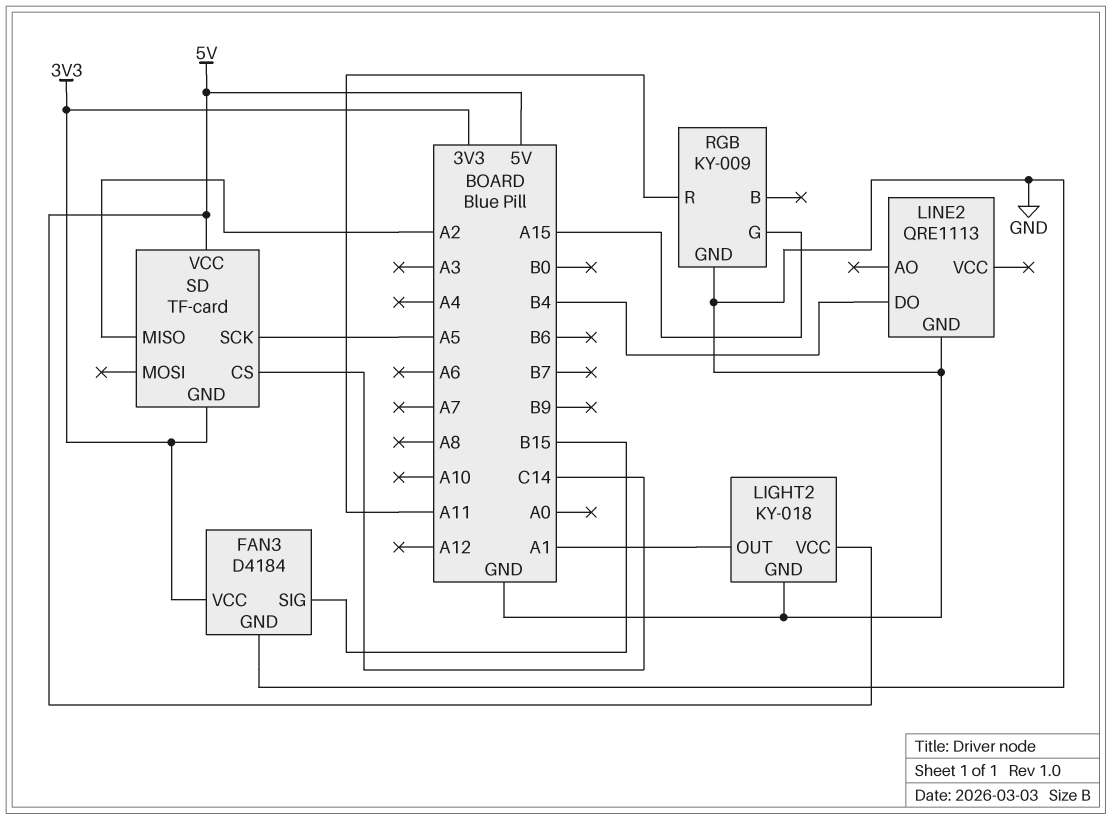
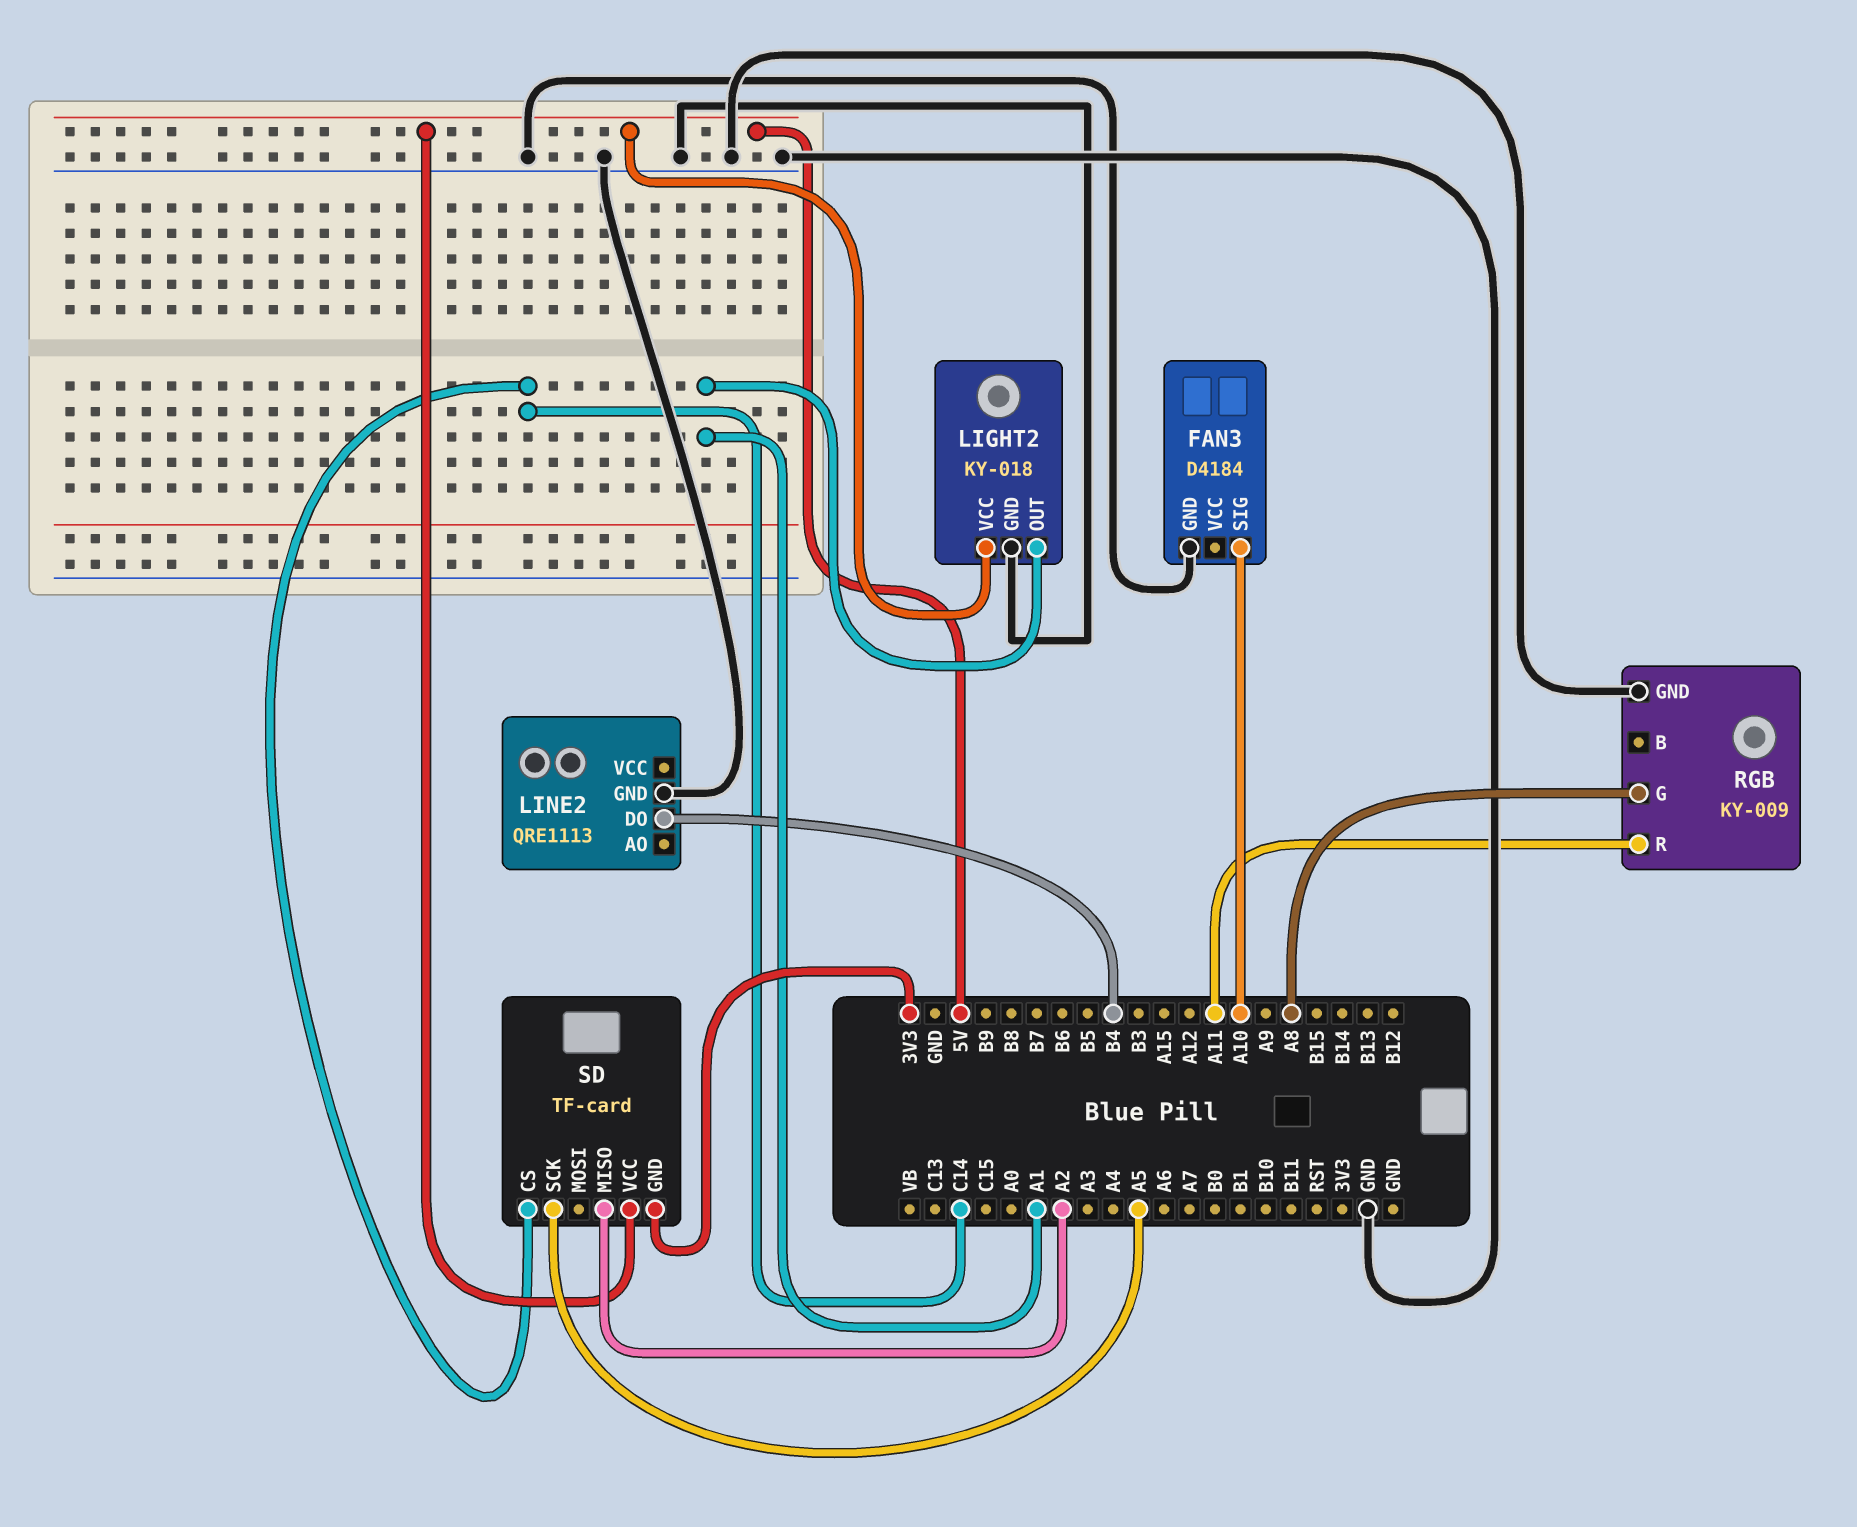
FAN3 pin SIG: B15 -> A10
FAN3 pin VCC: 3V3 -> none
RGB pin G: A15 -> A8

